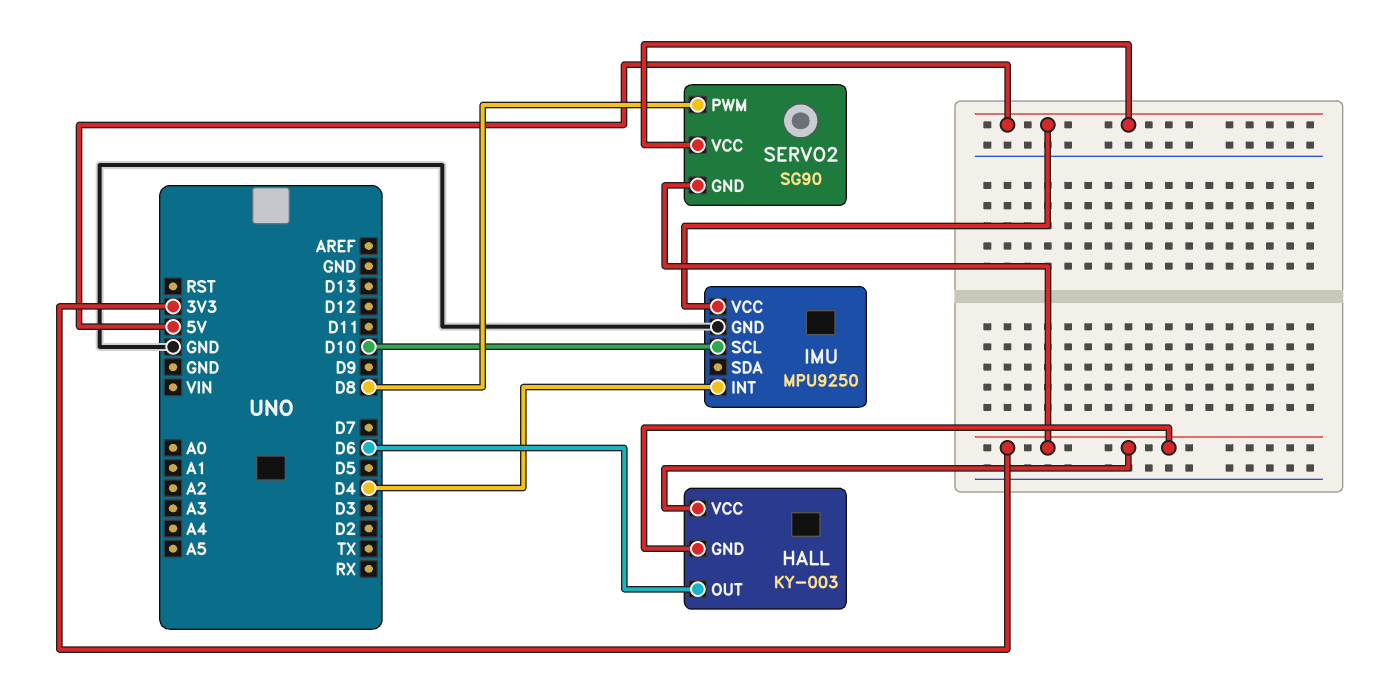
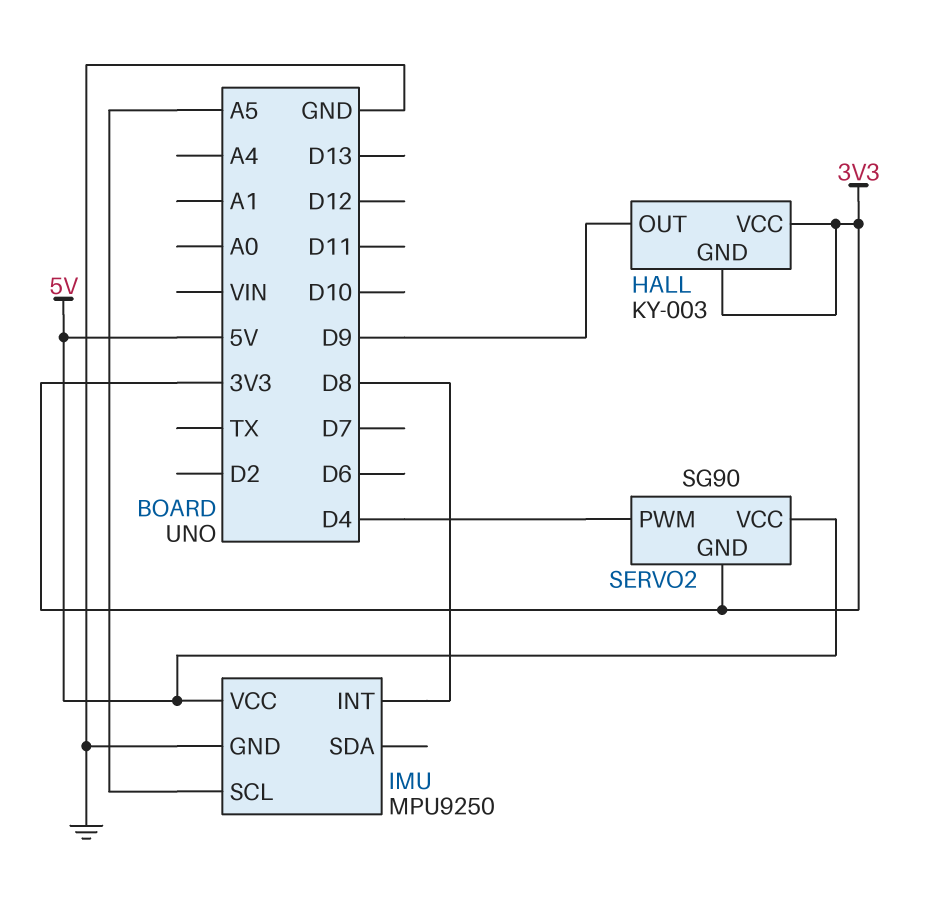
HALL pin OUT: D6 -> D9
IMU pin INT: D4 -> D8
IMU pin SCL: D10 -> A5
SERVO2 pin PWM: D8 -> D4

